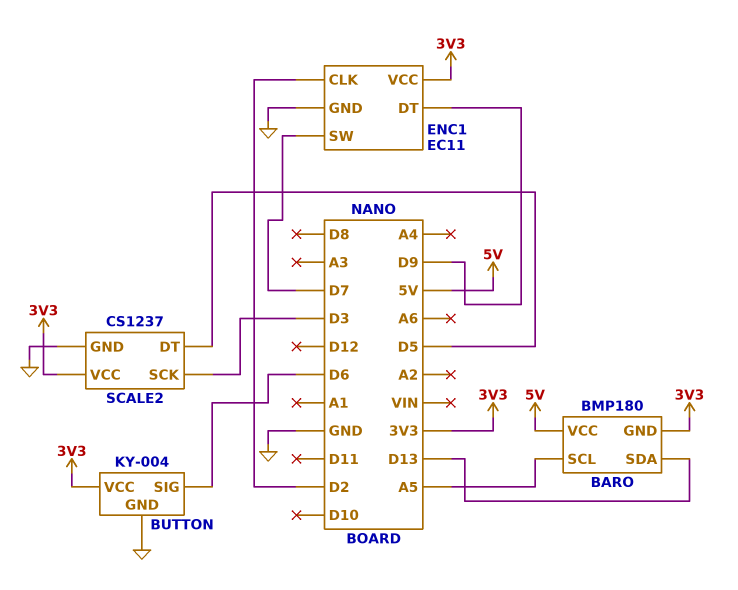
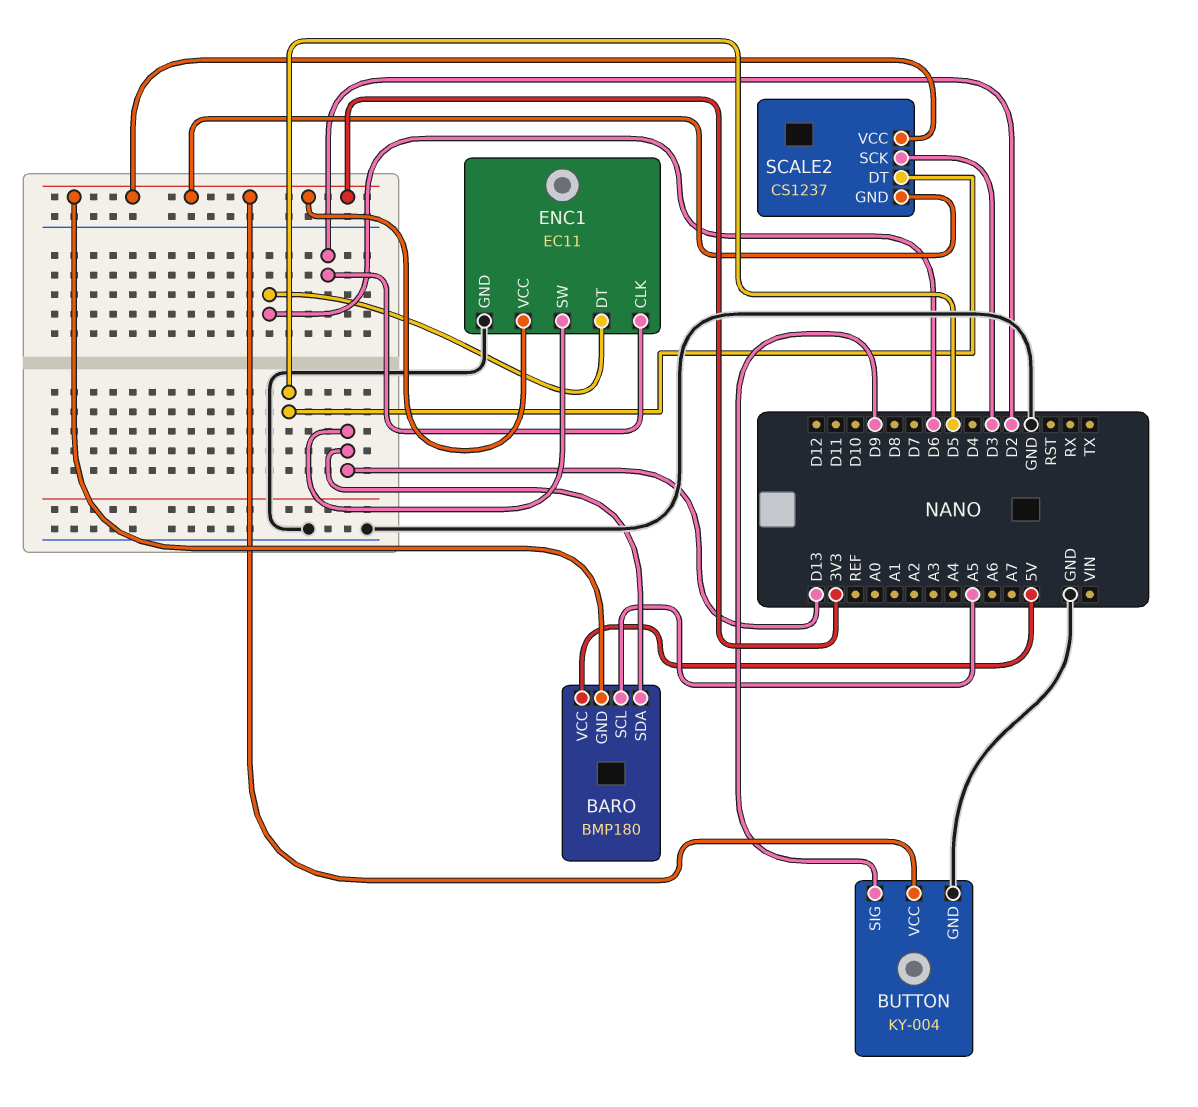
BUTTON pin SIG: D6 -> D9
ENC1 pin DT: D9 -> D6
ENC1 pin SW: D7 -> D13
SCALE2 pin GND: GND -> 3V3

